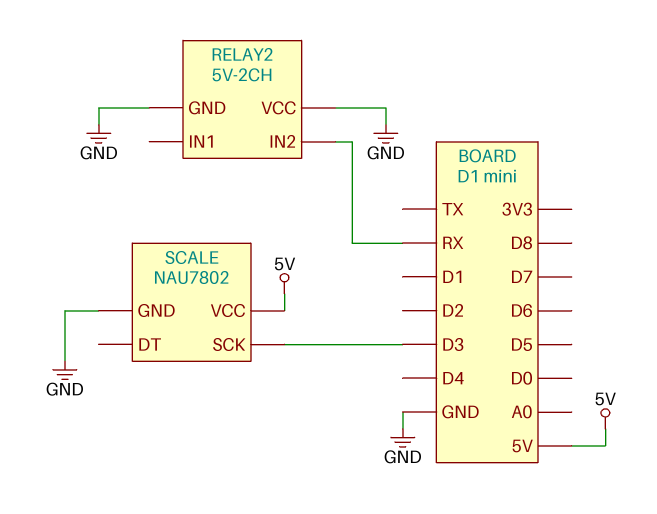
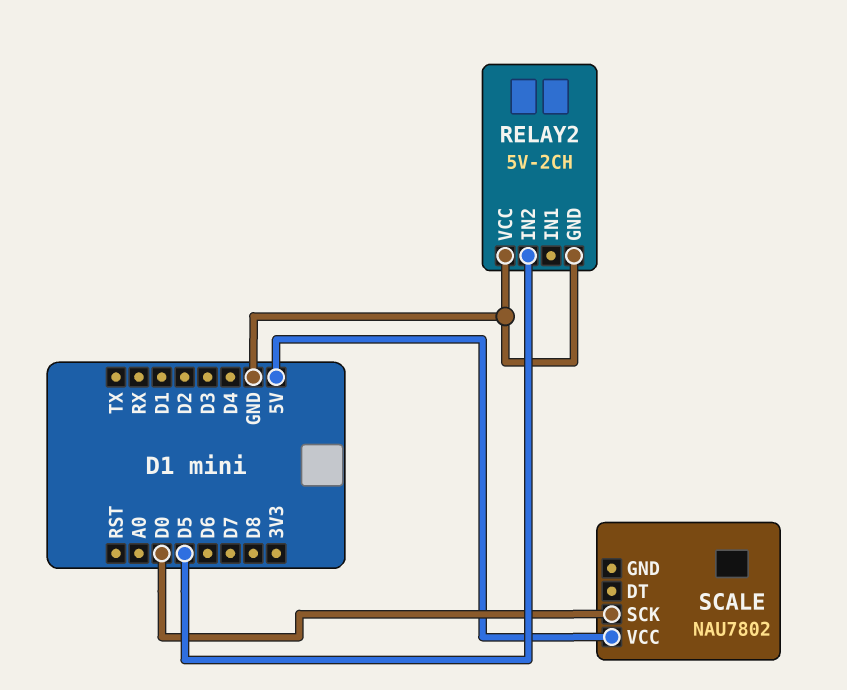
RELAY2 pin IN2: RX -> D5
SCALE pin GND: GND -> none
SCALE pin SCK: D3 -> D0

